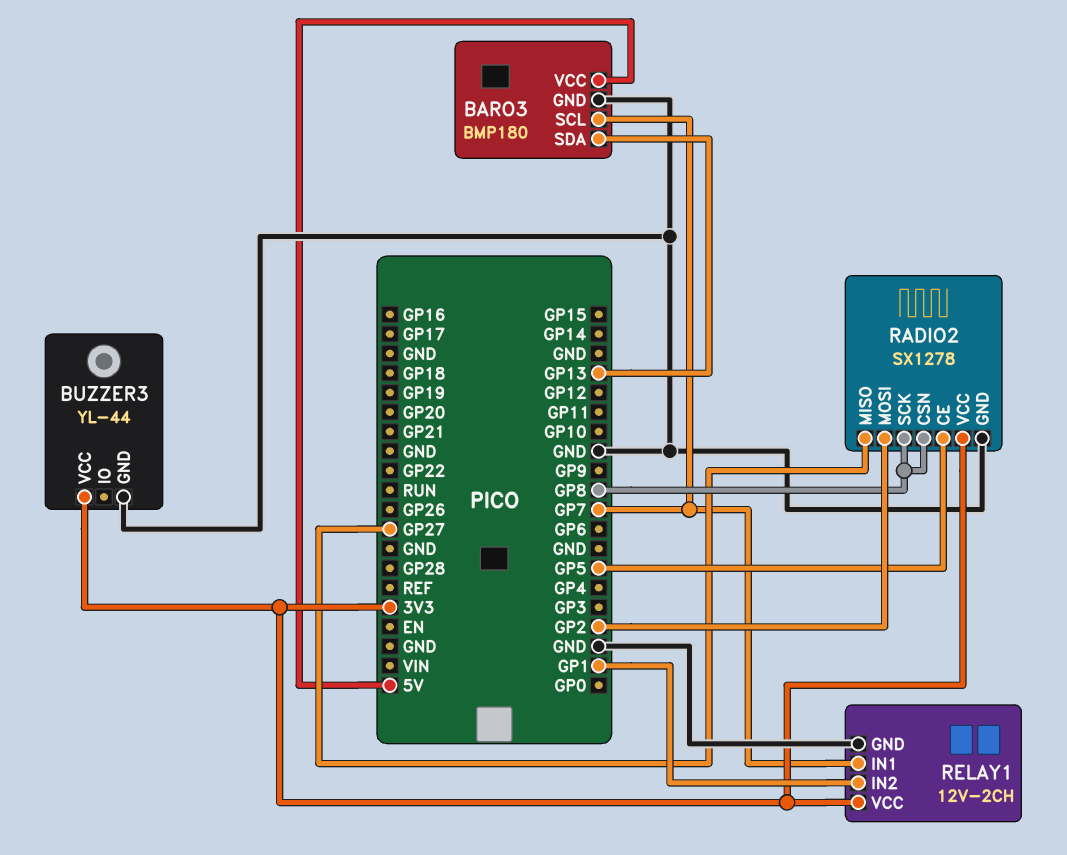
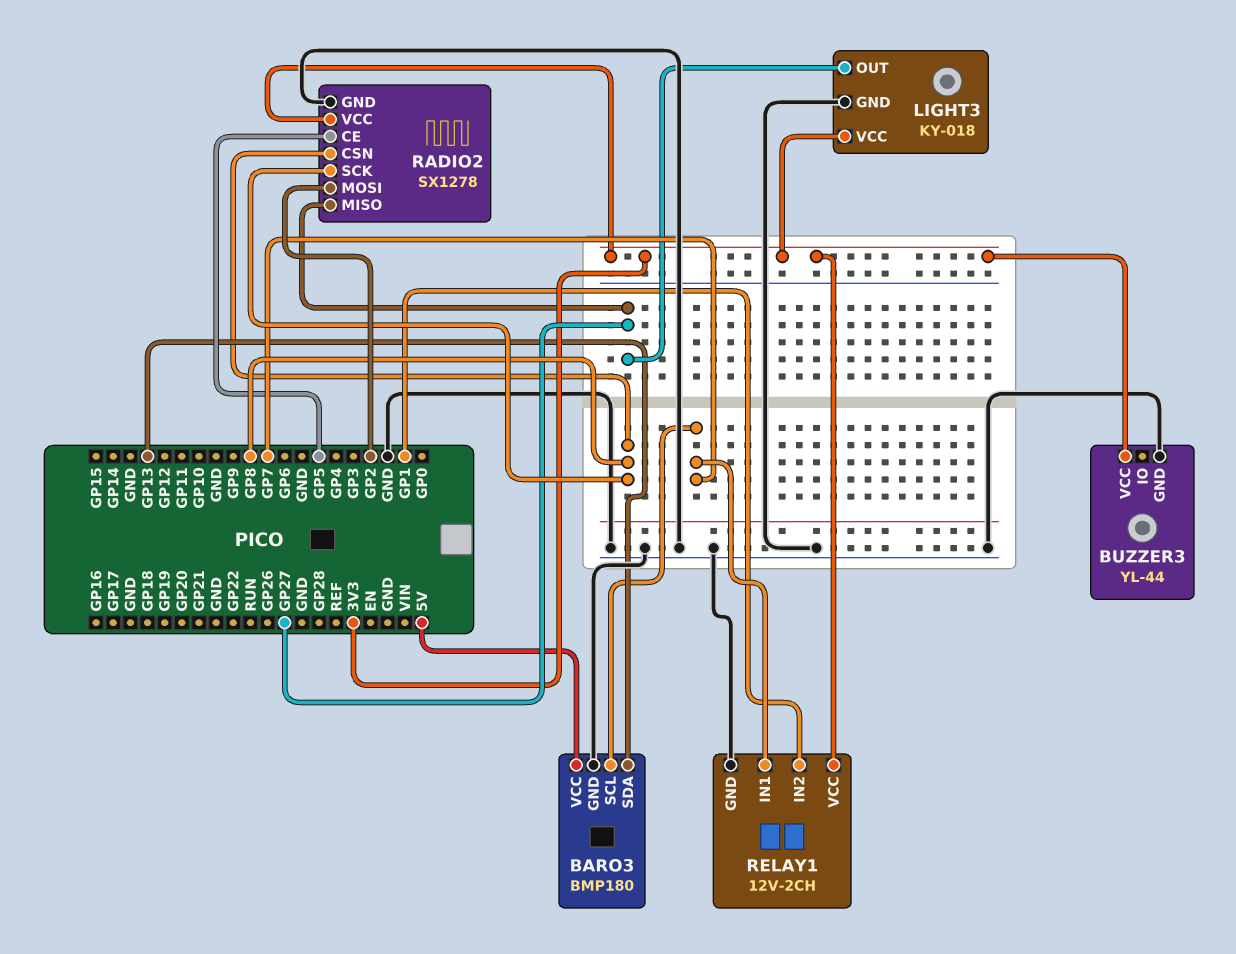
LIGHT3: none -> KY-018
LIGHT3 pin GND: none -> GND
LIGHT3 pin OUT: none -> GP27
LIGHT3 pin VCC: none -> 3V3

